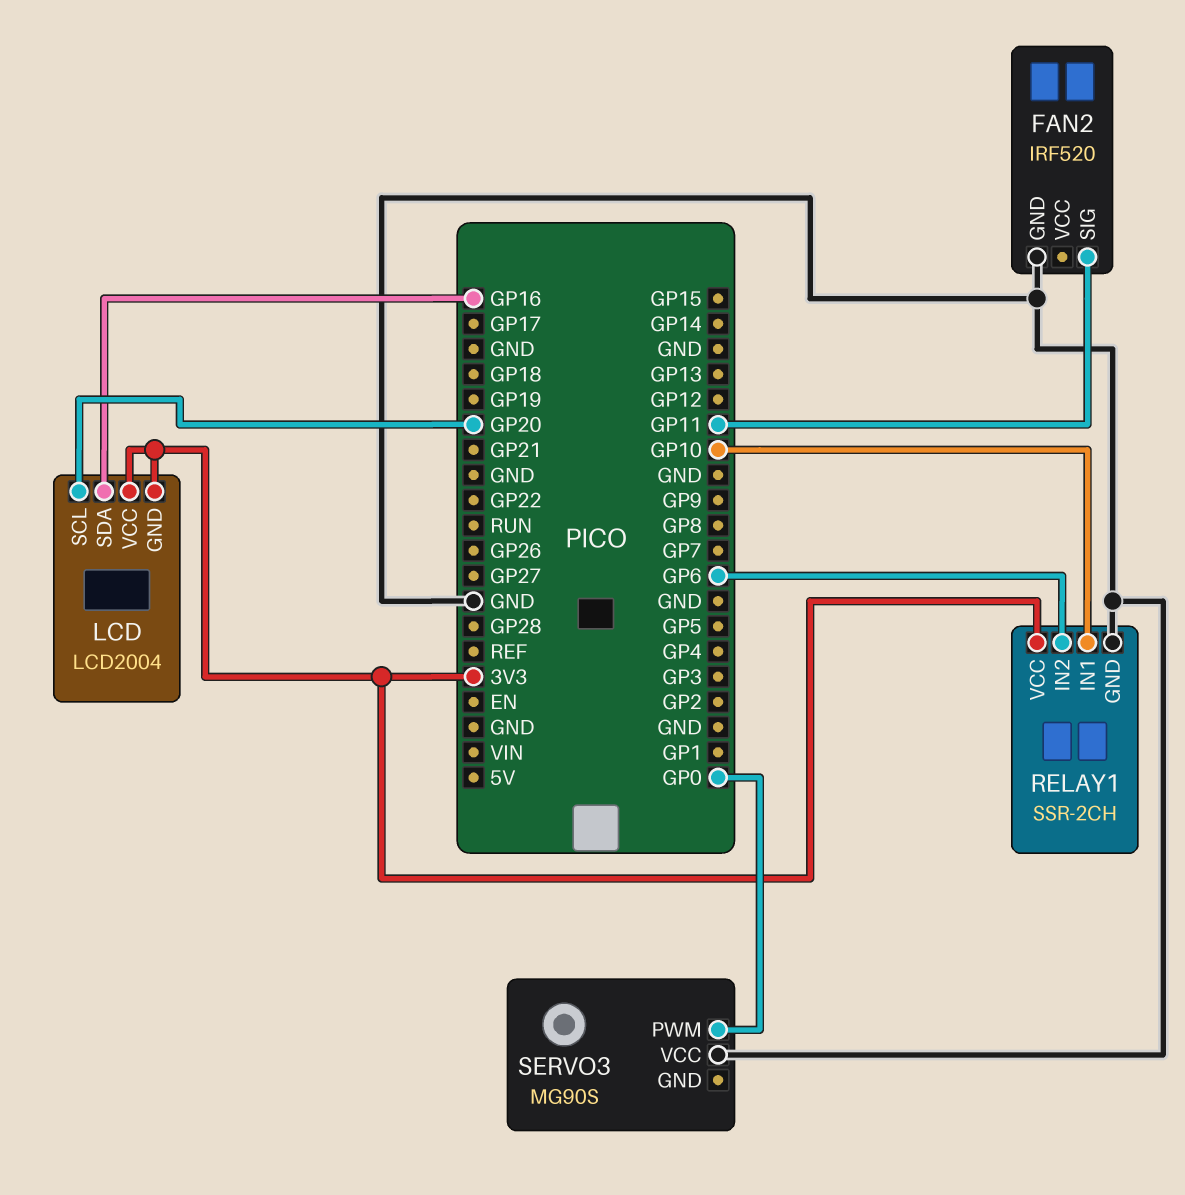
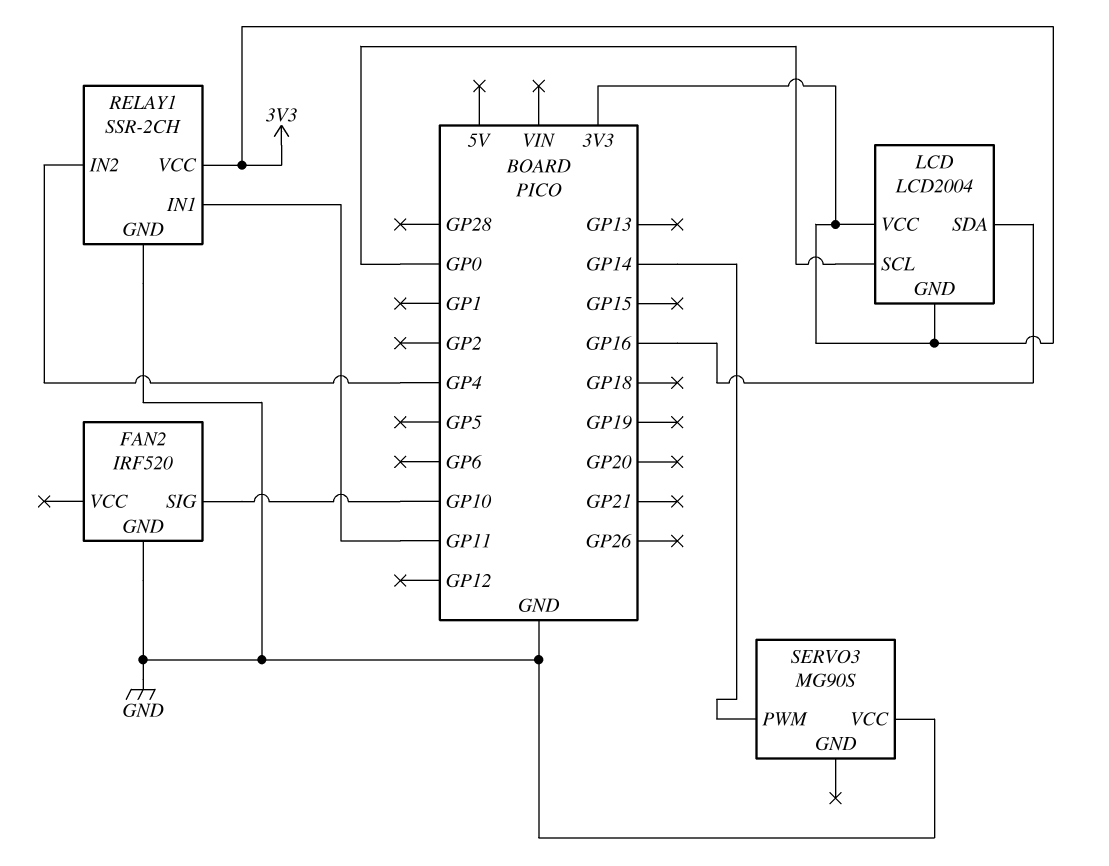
FAN2 pin SIG: GP11 -> GP10
LCD pin SCL: GP20 -> GP0
RELAY1 pin IN1: GP10 -> GP11
RELAY1 pin IN2: GP6 -> GP4
SERVO3 pin PWM: GP0 -> GP14

